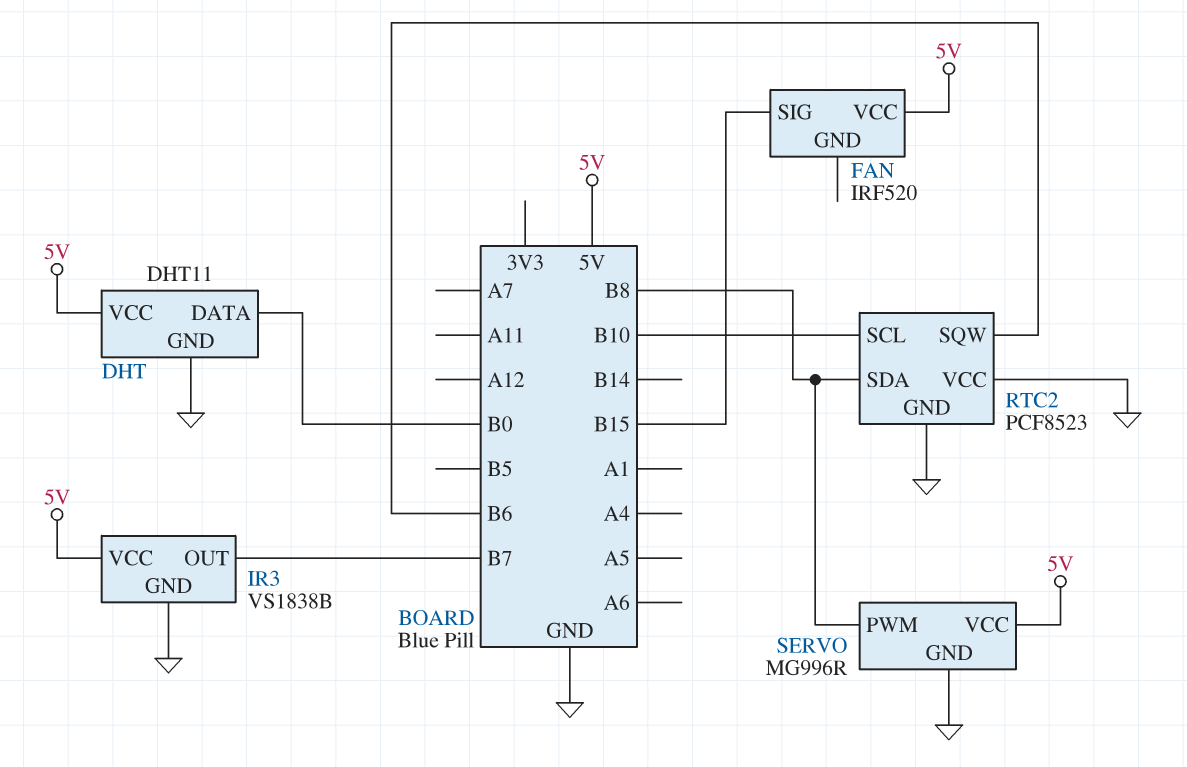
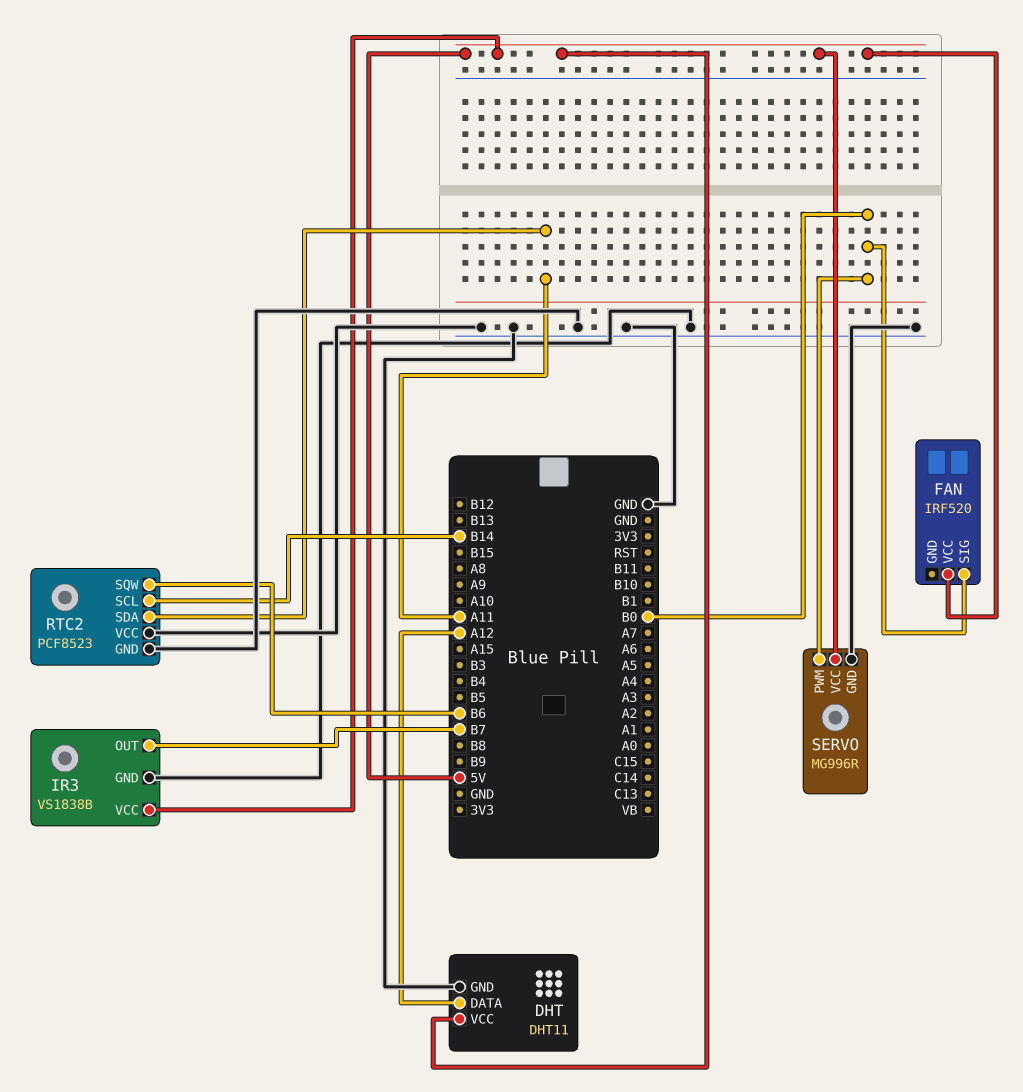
DHT pin DATA: B0 -> A12
FAN pin SIG: B15 -> B0
RTC2 pin SCL: B10 -> B14
RTC2 pin SDA: B8 -> A11
SERVO pin PWM: B8 -> B0

